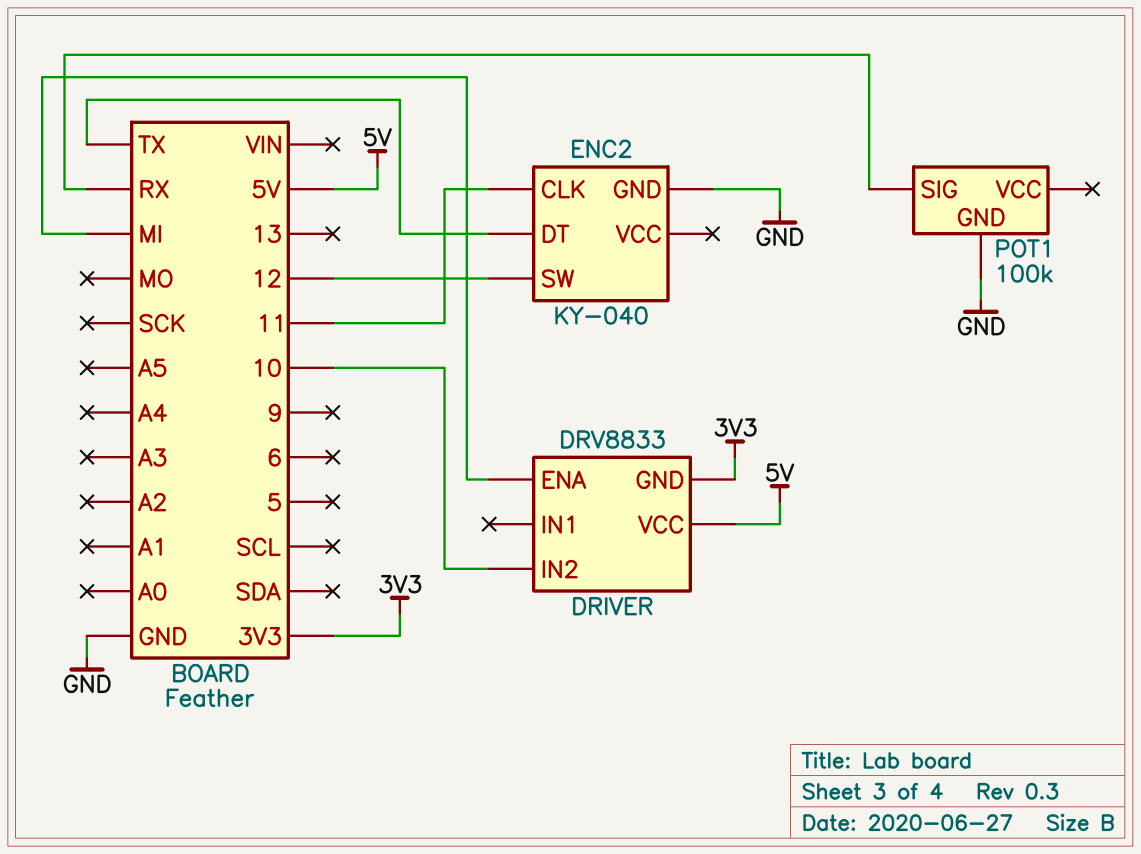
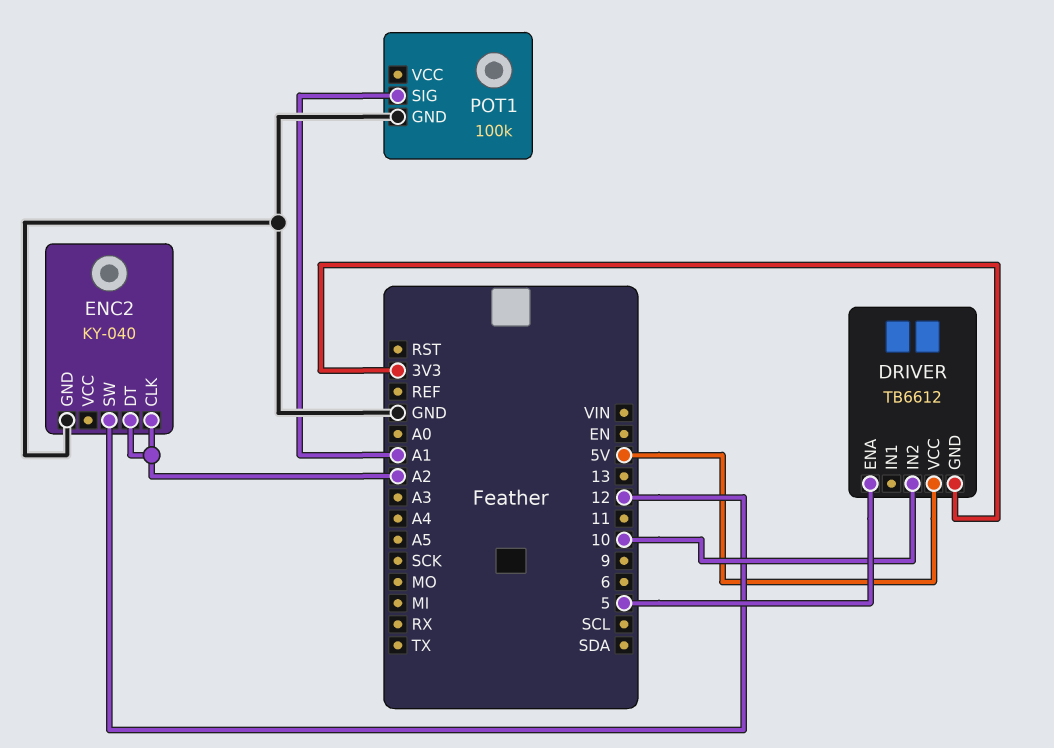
DRIVER: DRV8833 -> TB6612
DRIVER pin ENA: MI -> 5
ENC2 pin CLK: 11 -> A2
ENC2 pin DT: TX -> A2
POT1 pin SIG: RX -> A1

